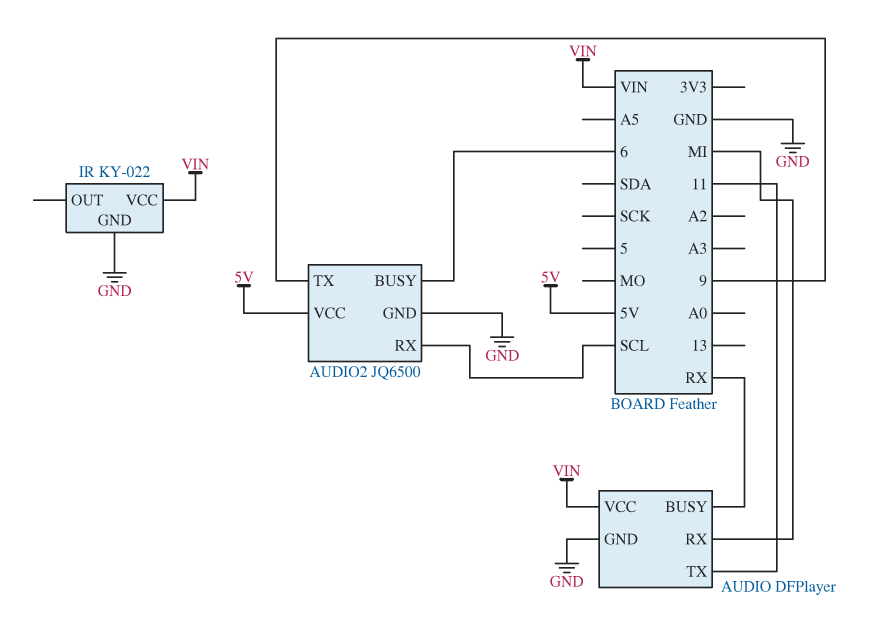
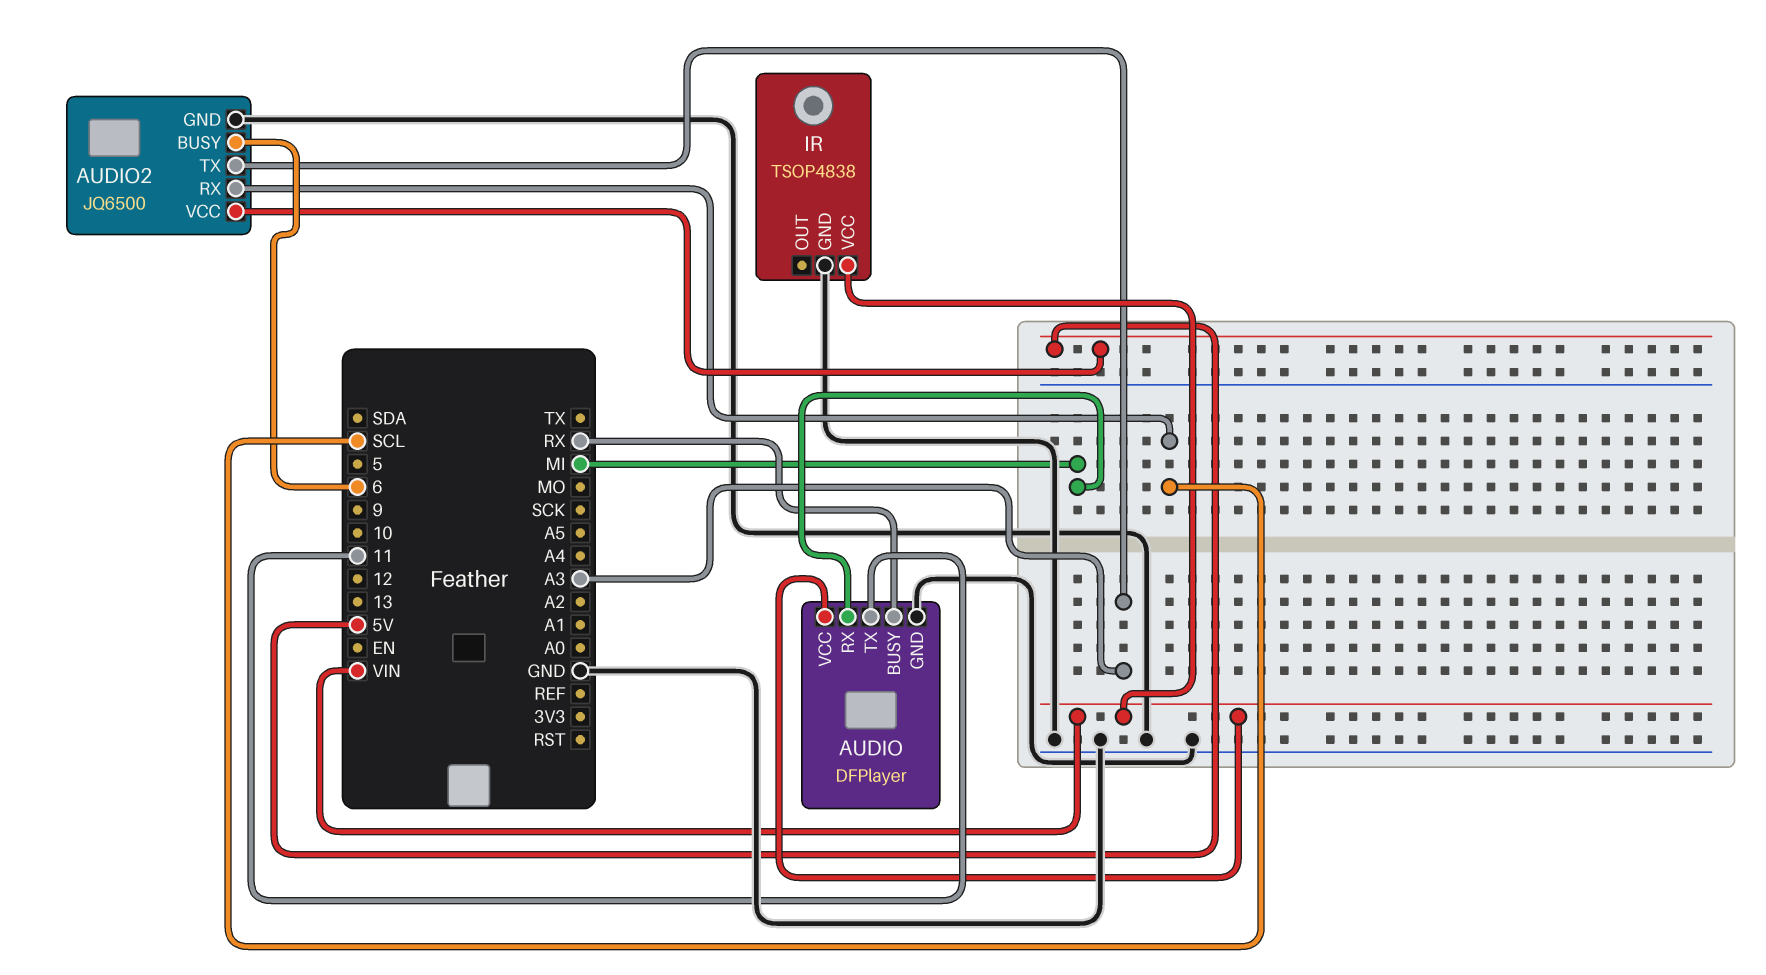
AUDIO2 pin TX: 9 -> A3
IR: KY-022 -> TSOP4838

